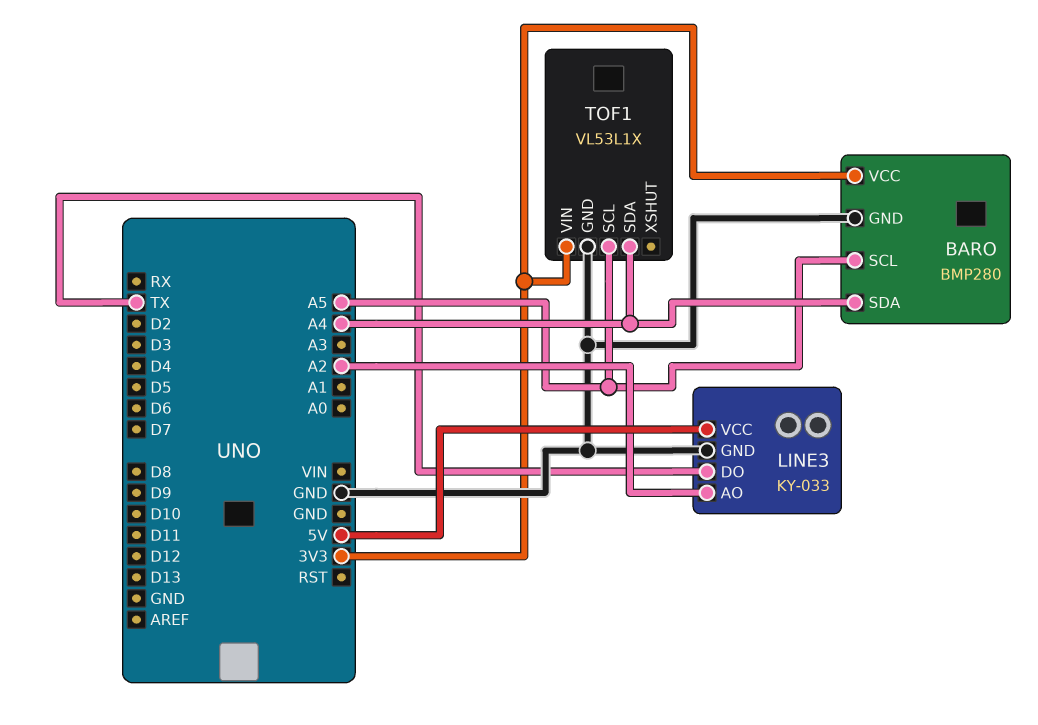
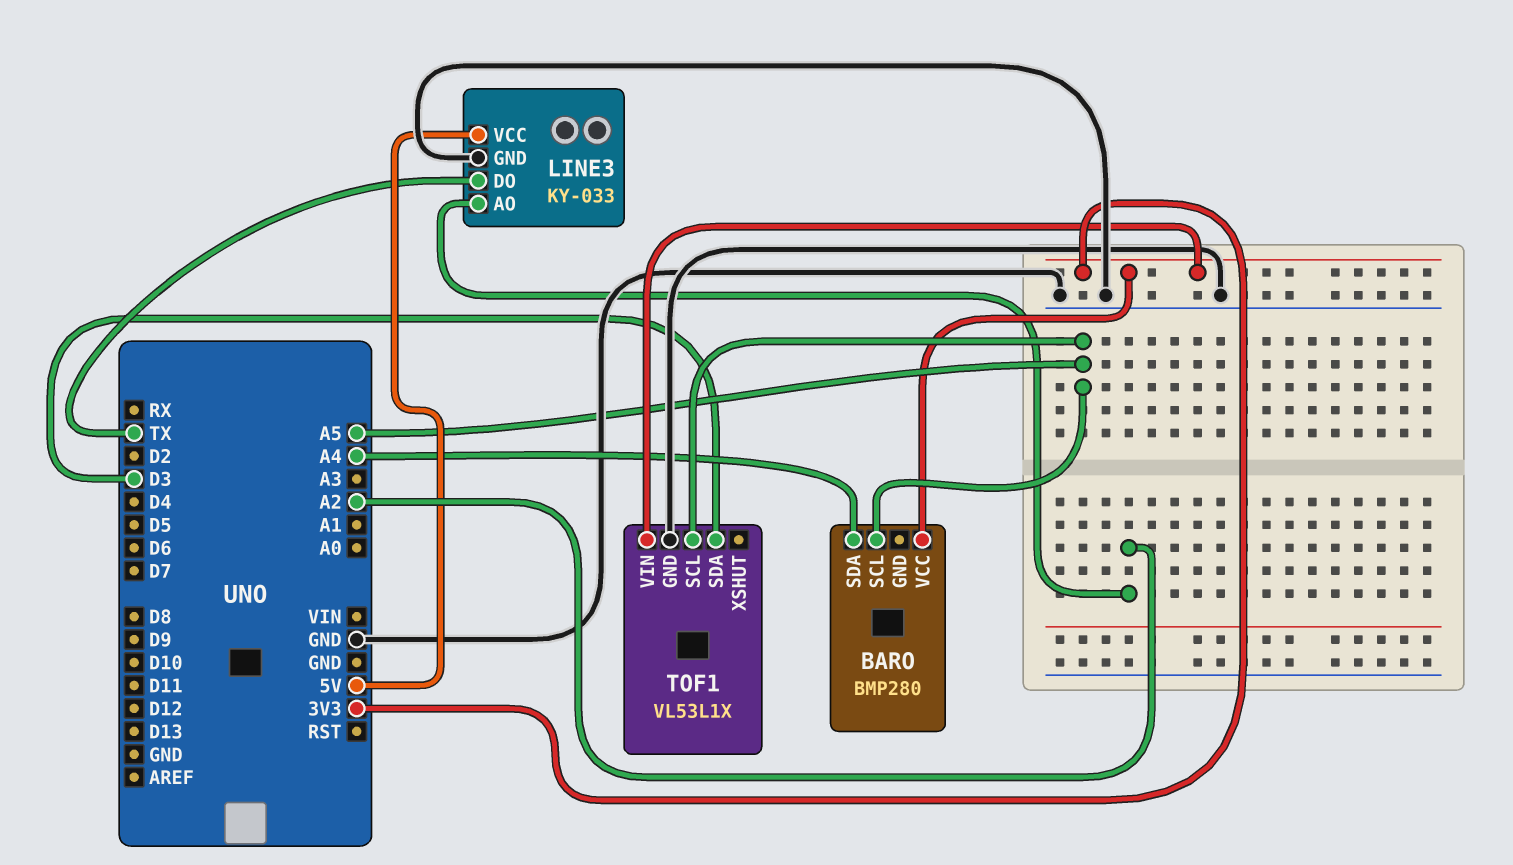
BARO pin GND: GND -> none
TOF1 pin SDA: A4 -> D3

